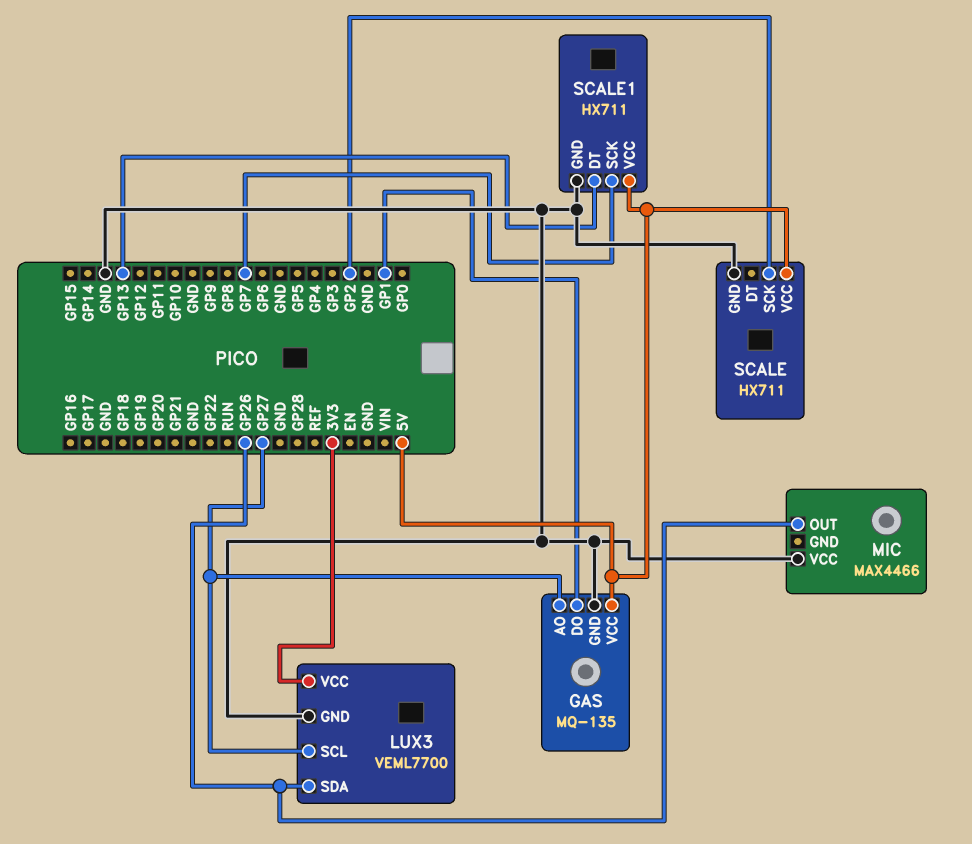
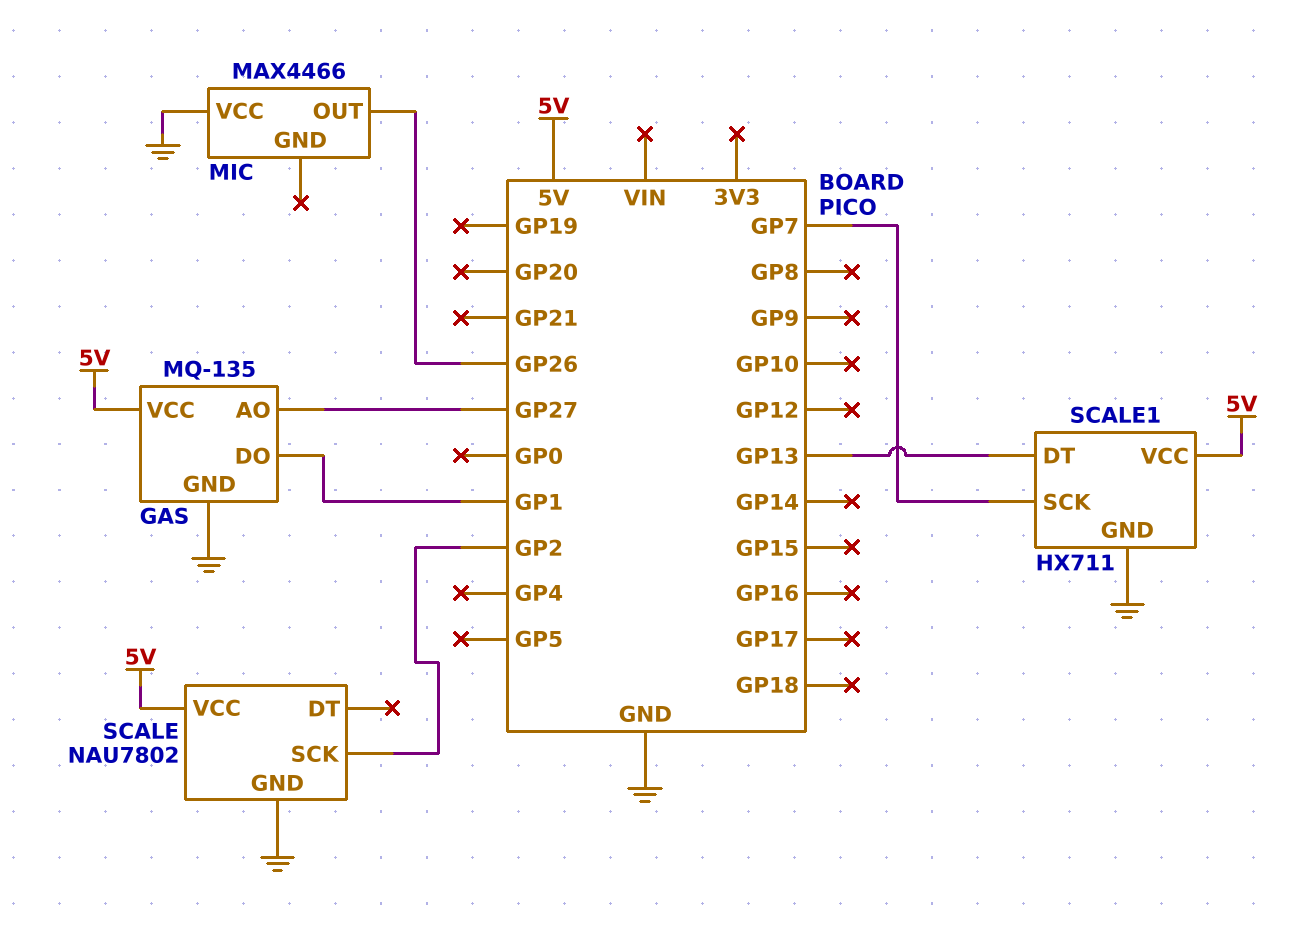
LUX3: VEML7700 -> none
LUX3 pin GND: GND -> none
LUX3 pin SCL: GP27 -> none
LUX3 pin SDA: GP26 -> none
LUX3 pin VCC: 3V3 -> none
SCALE: HX711 -> NAU7802

